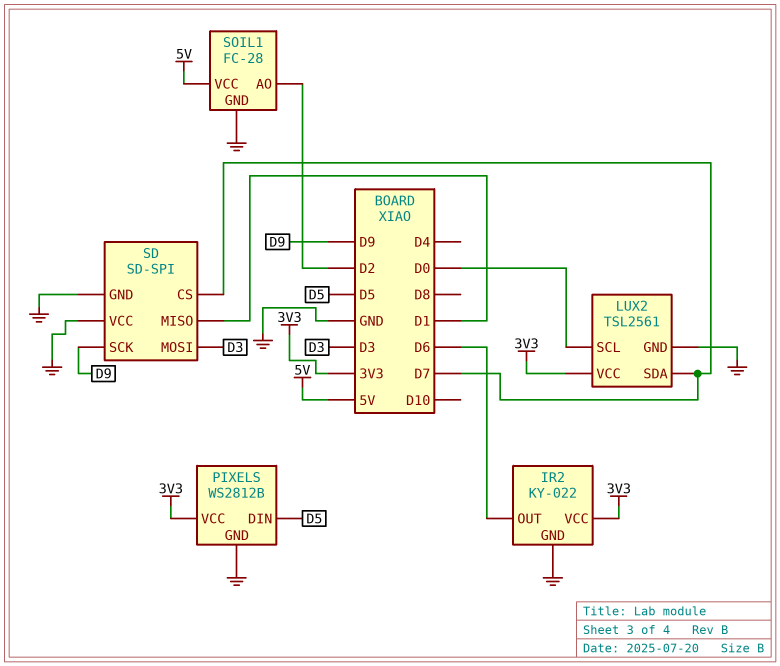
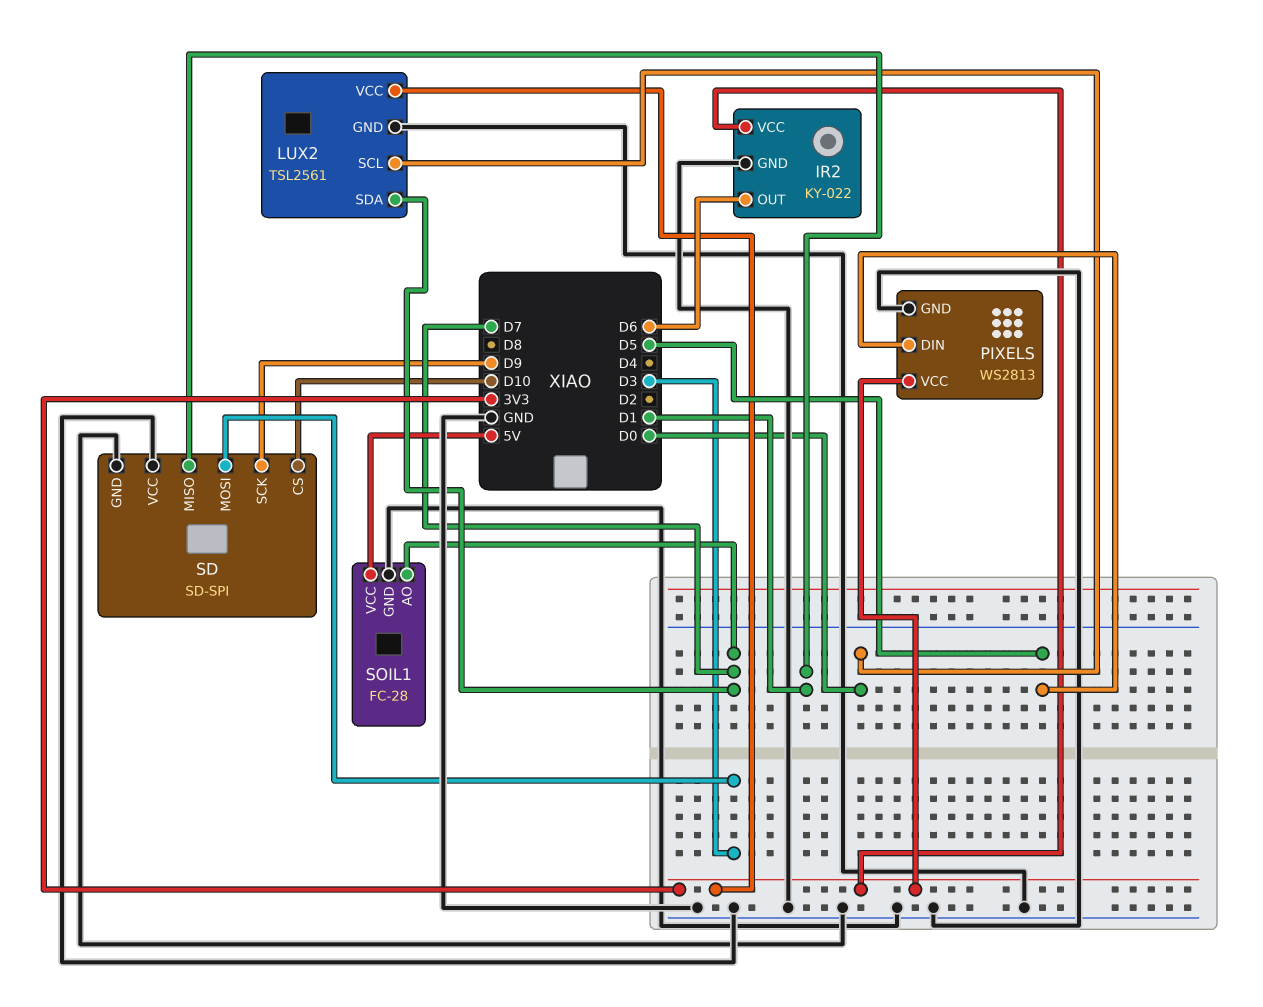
PIXELS: WS2812B -> WS2813
SD pin CS: D7 -> D10
SOIL1 pin AO: D2 -> D7

